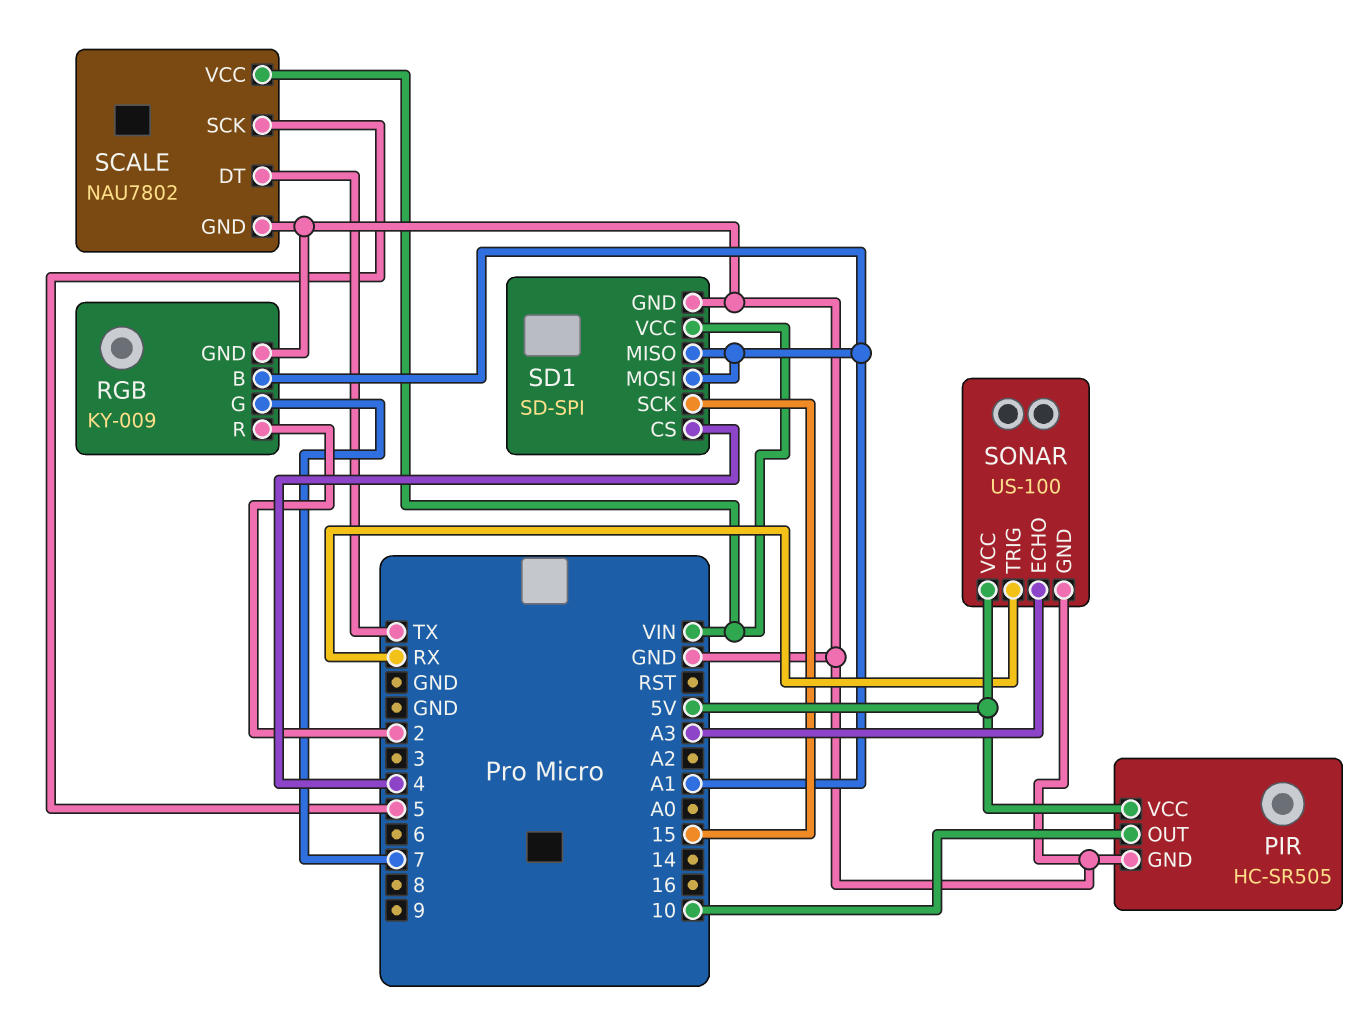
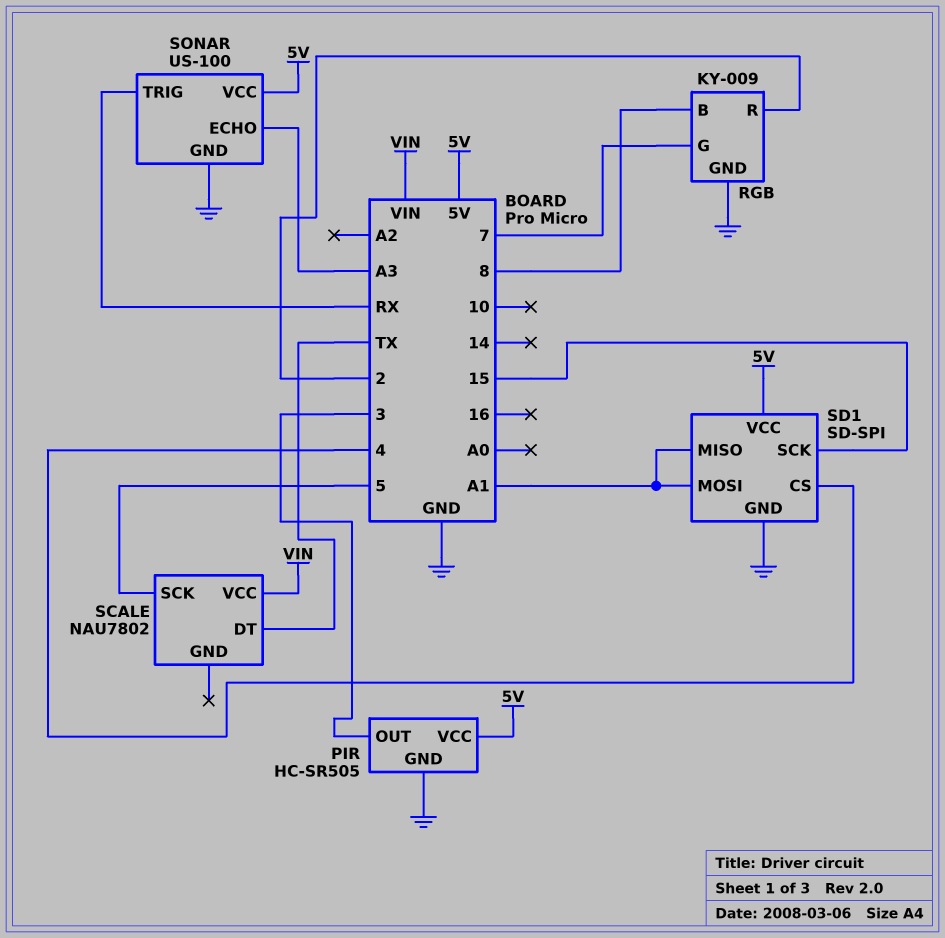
PIR pin OUT: 10 -> 3
RGB pin B: A1 -> 8
SCALE pin GND: GND -> none
SD1 pin VCC: VIN -> 5V

